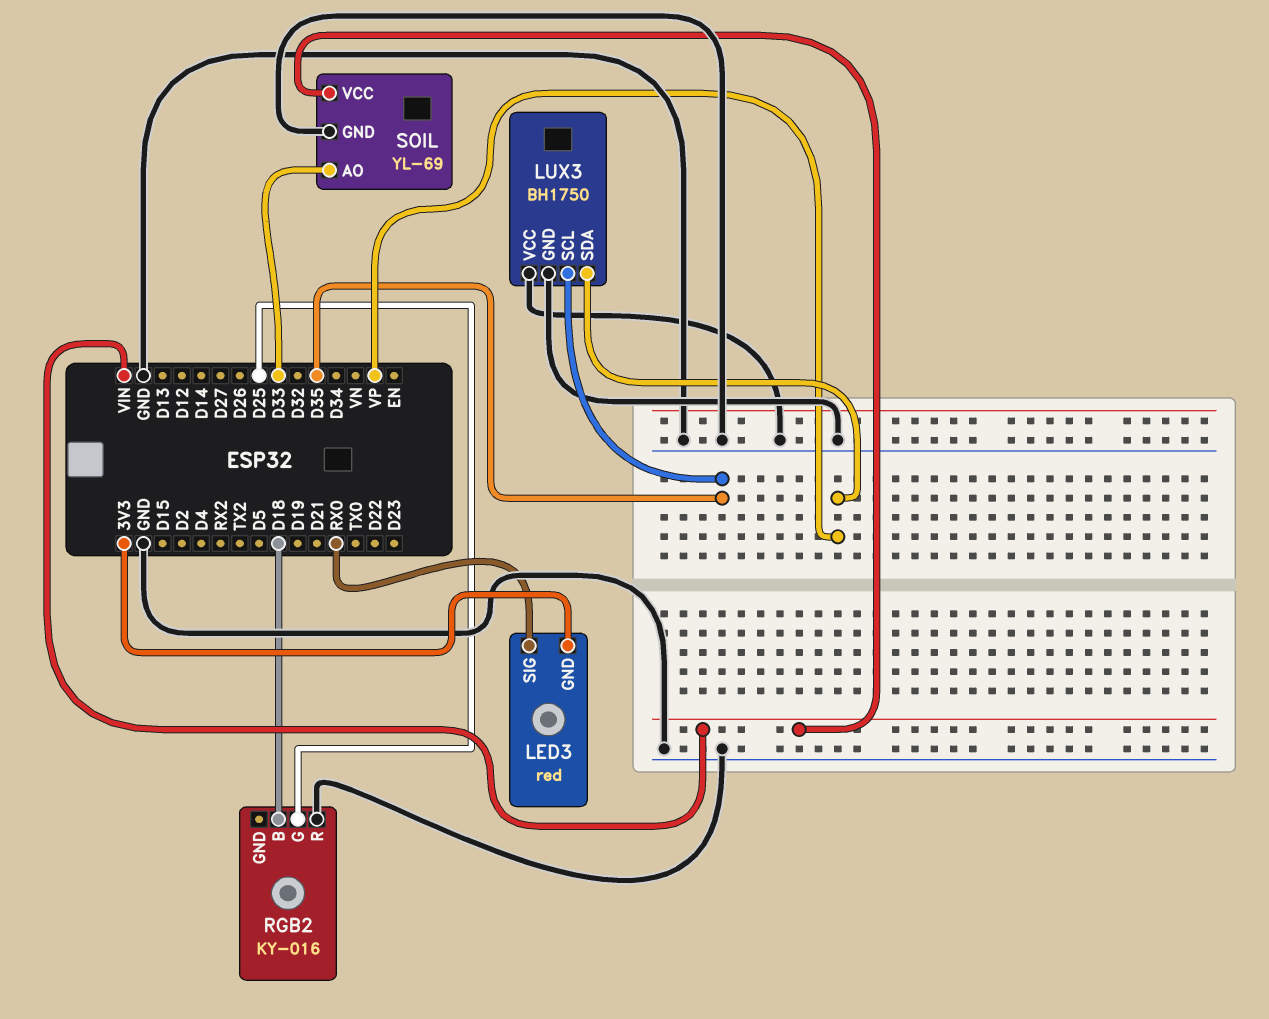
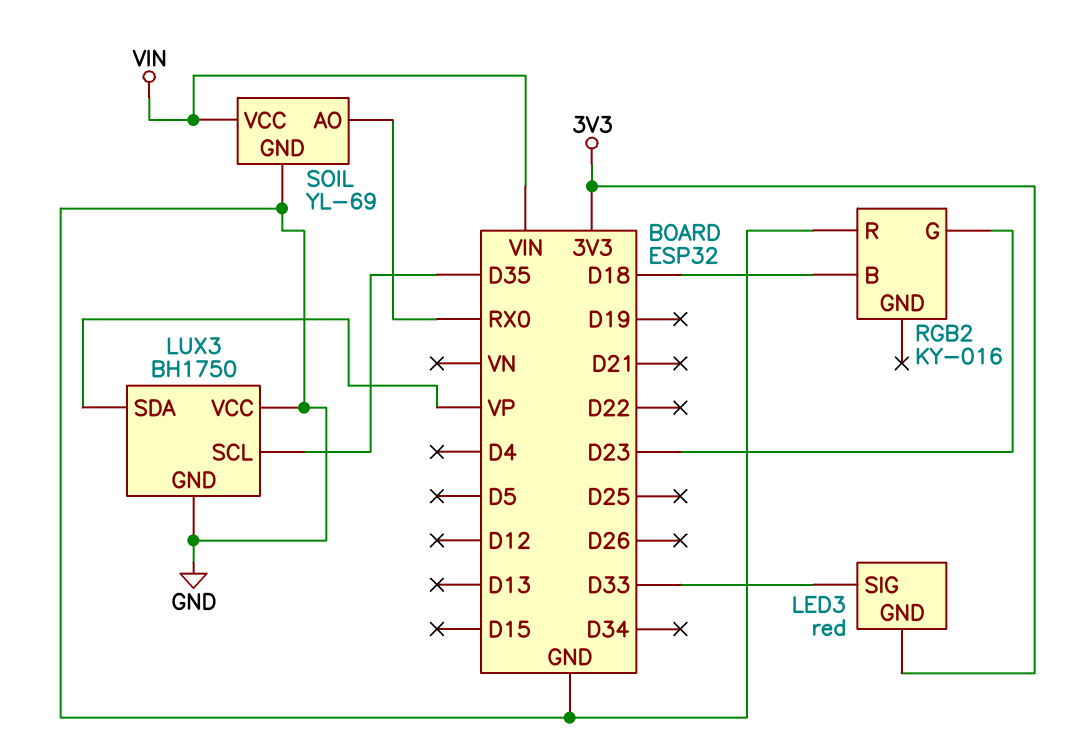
LED3 pin SIG: RX0 -> D33
RGB2 pin G: D25 -> D23
SOIL pin AO: D33 -> RX0

